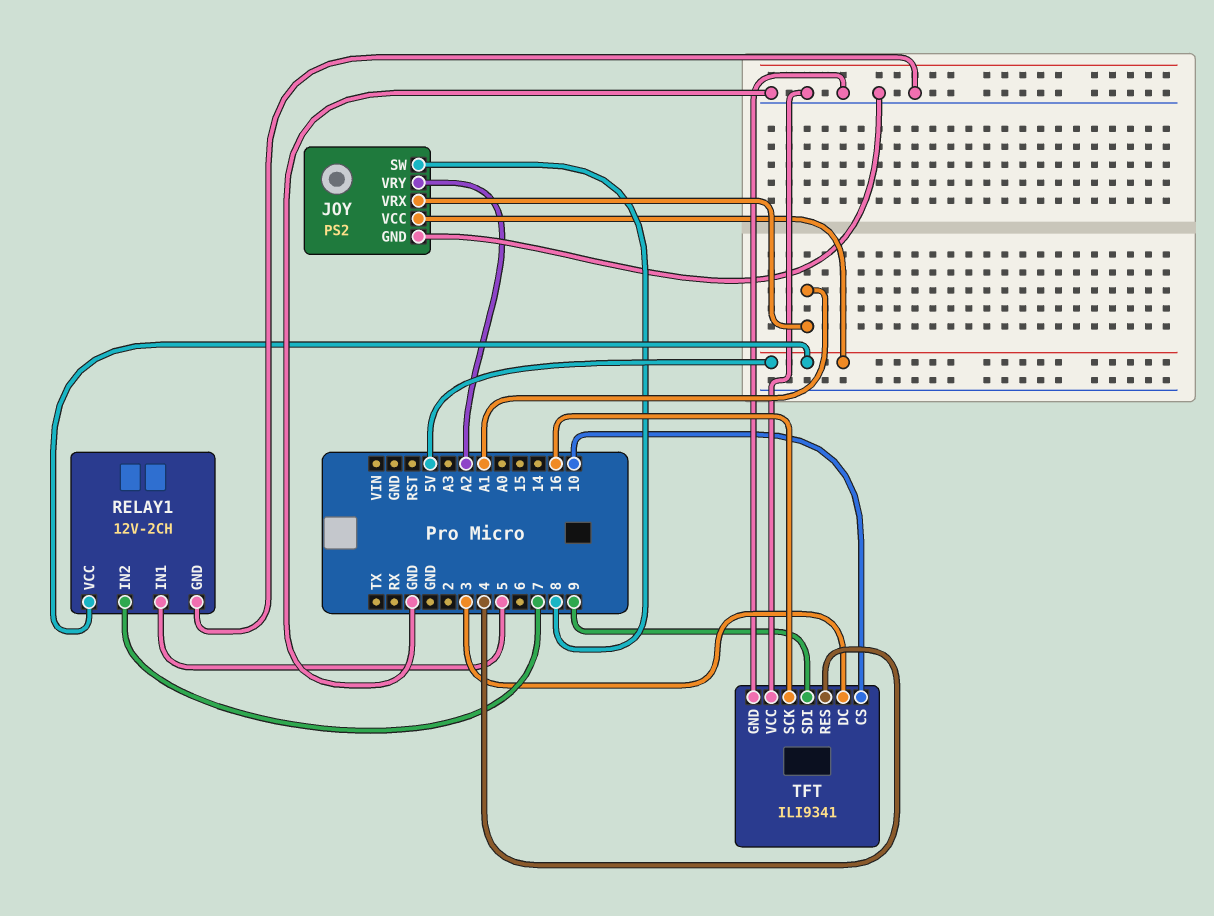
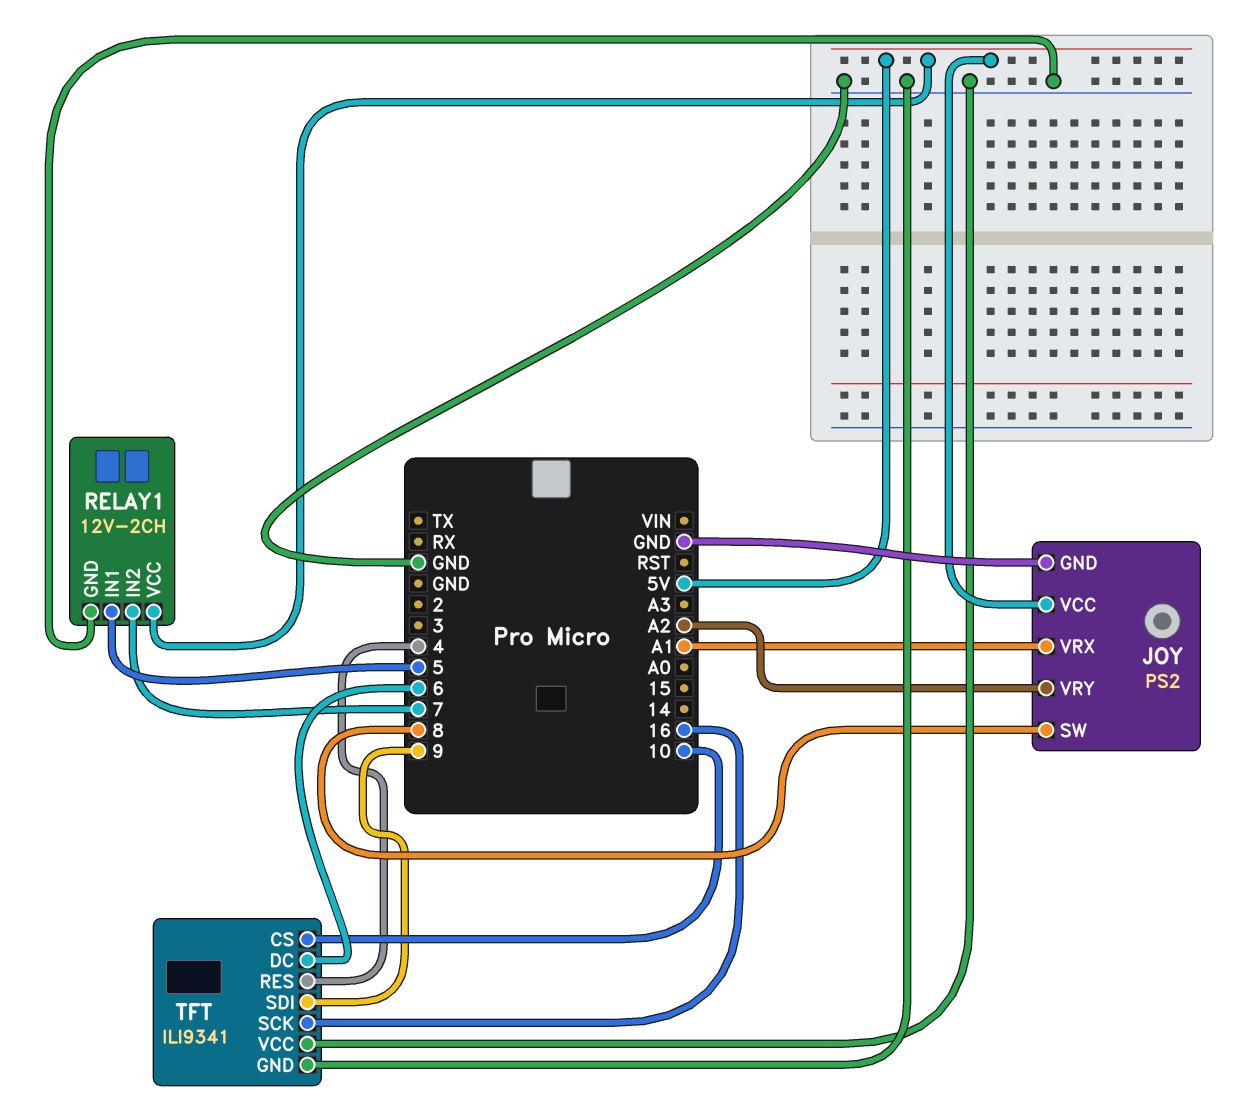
TFT pin DC: 3 -> 6

